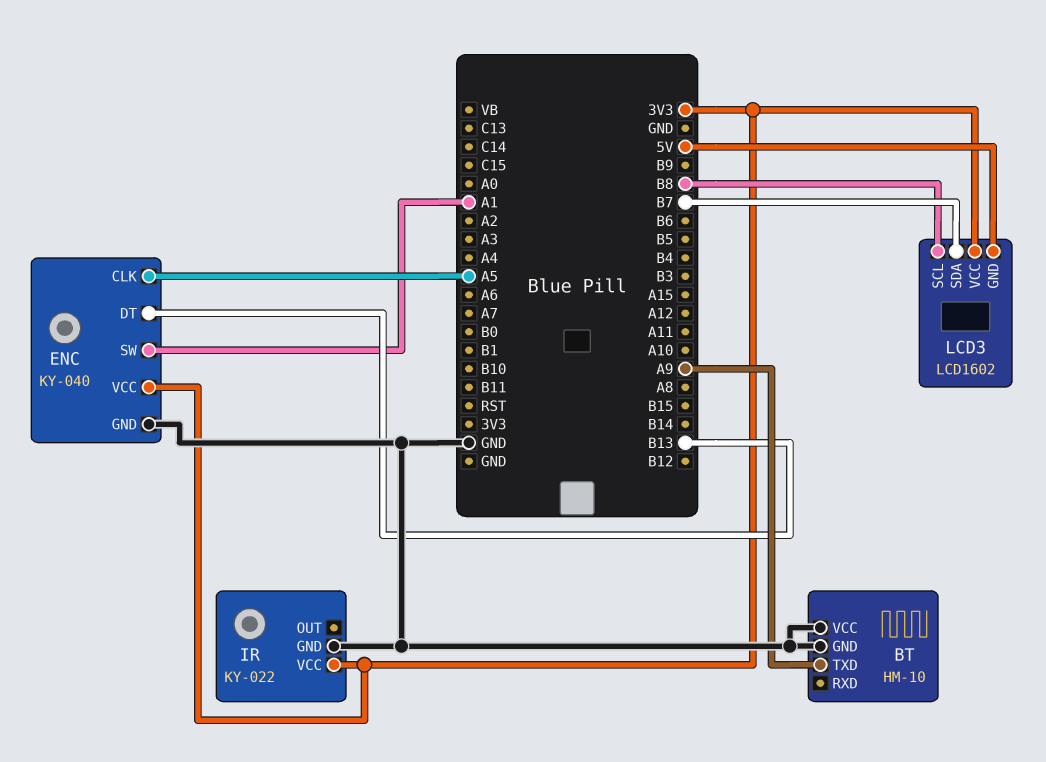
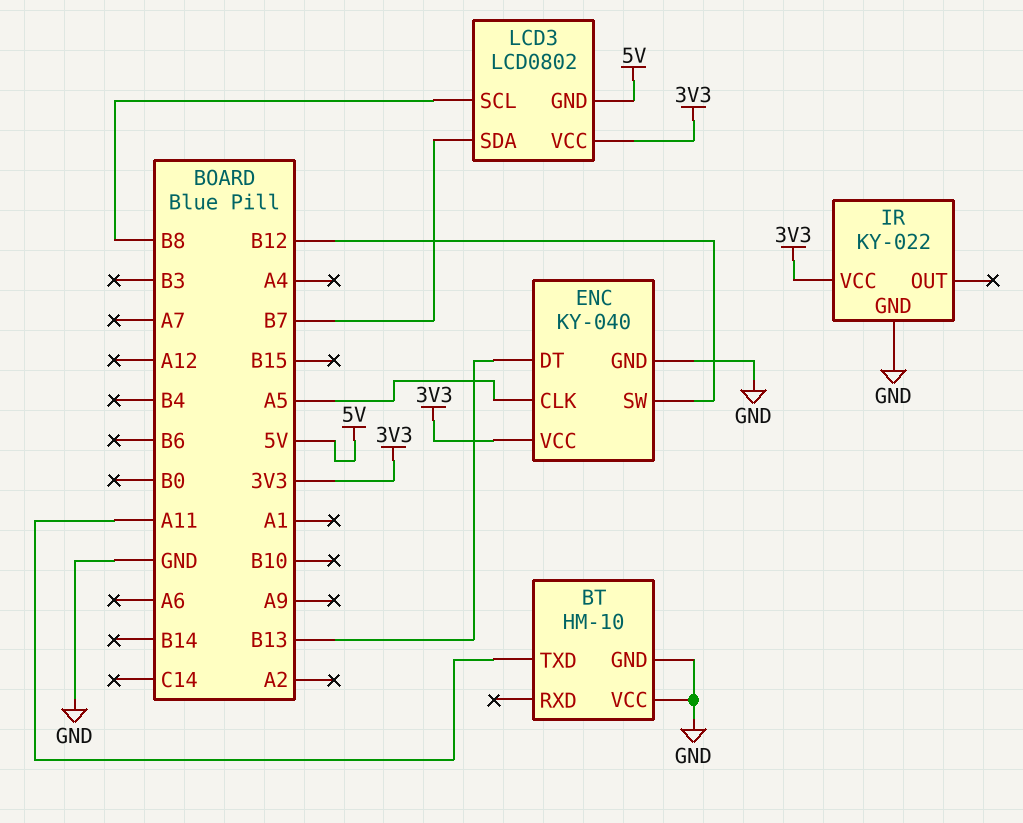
BT pin TXD: A9 -> A11
ENC pin SW: A1 -> B12
LCD3: LCD1602 -> LCD0802

